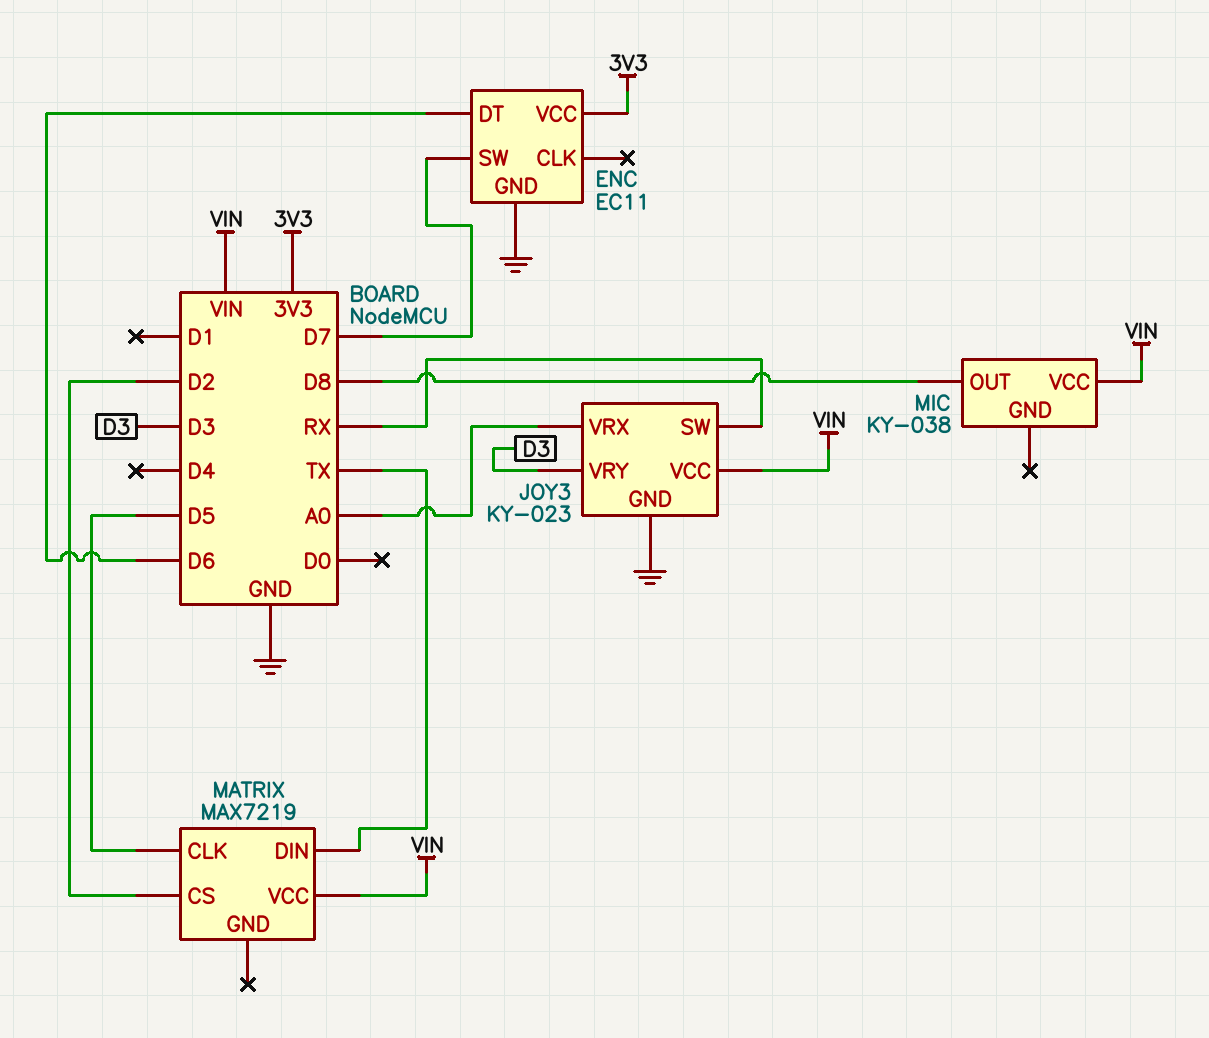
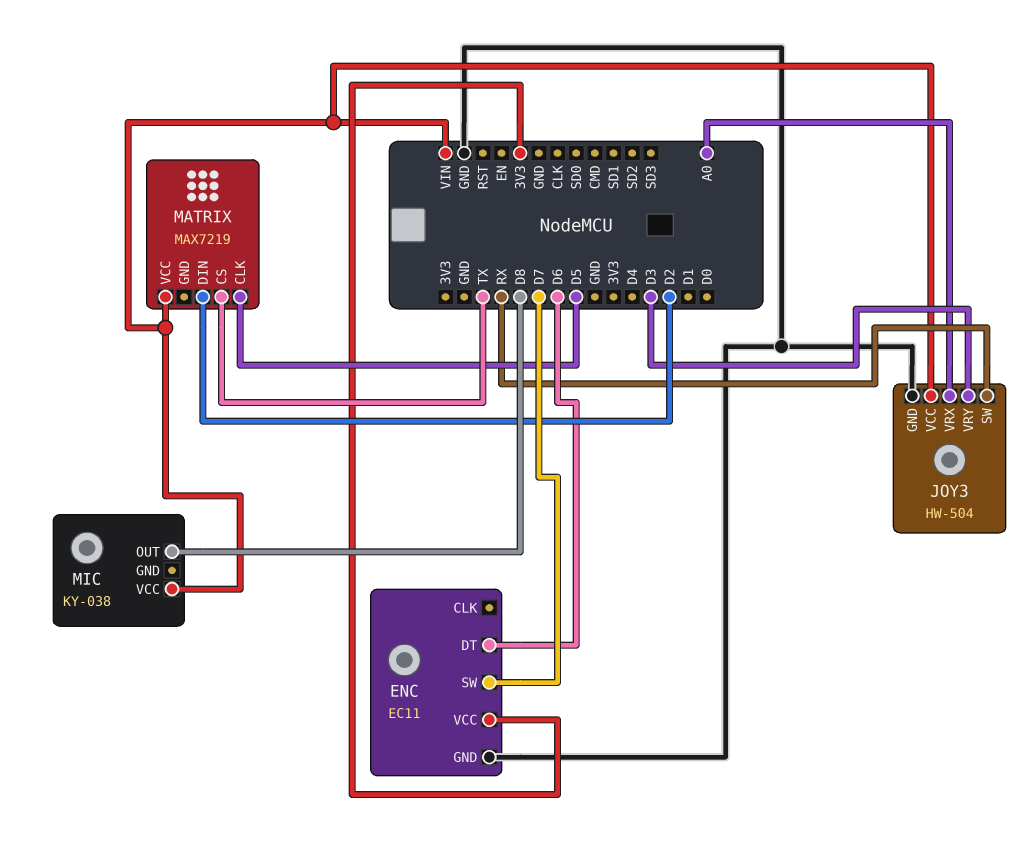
JOY3: KY-023 -> HW-504
MATRIX pin CS: D2 -> TX
MATRIX pin DIN: TX -> D2

